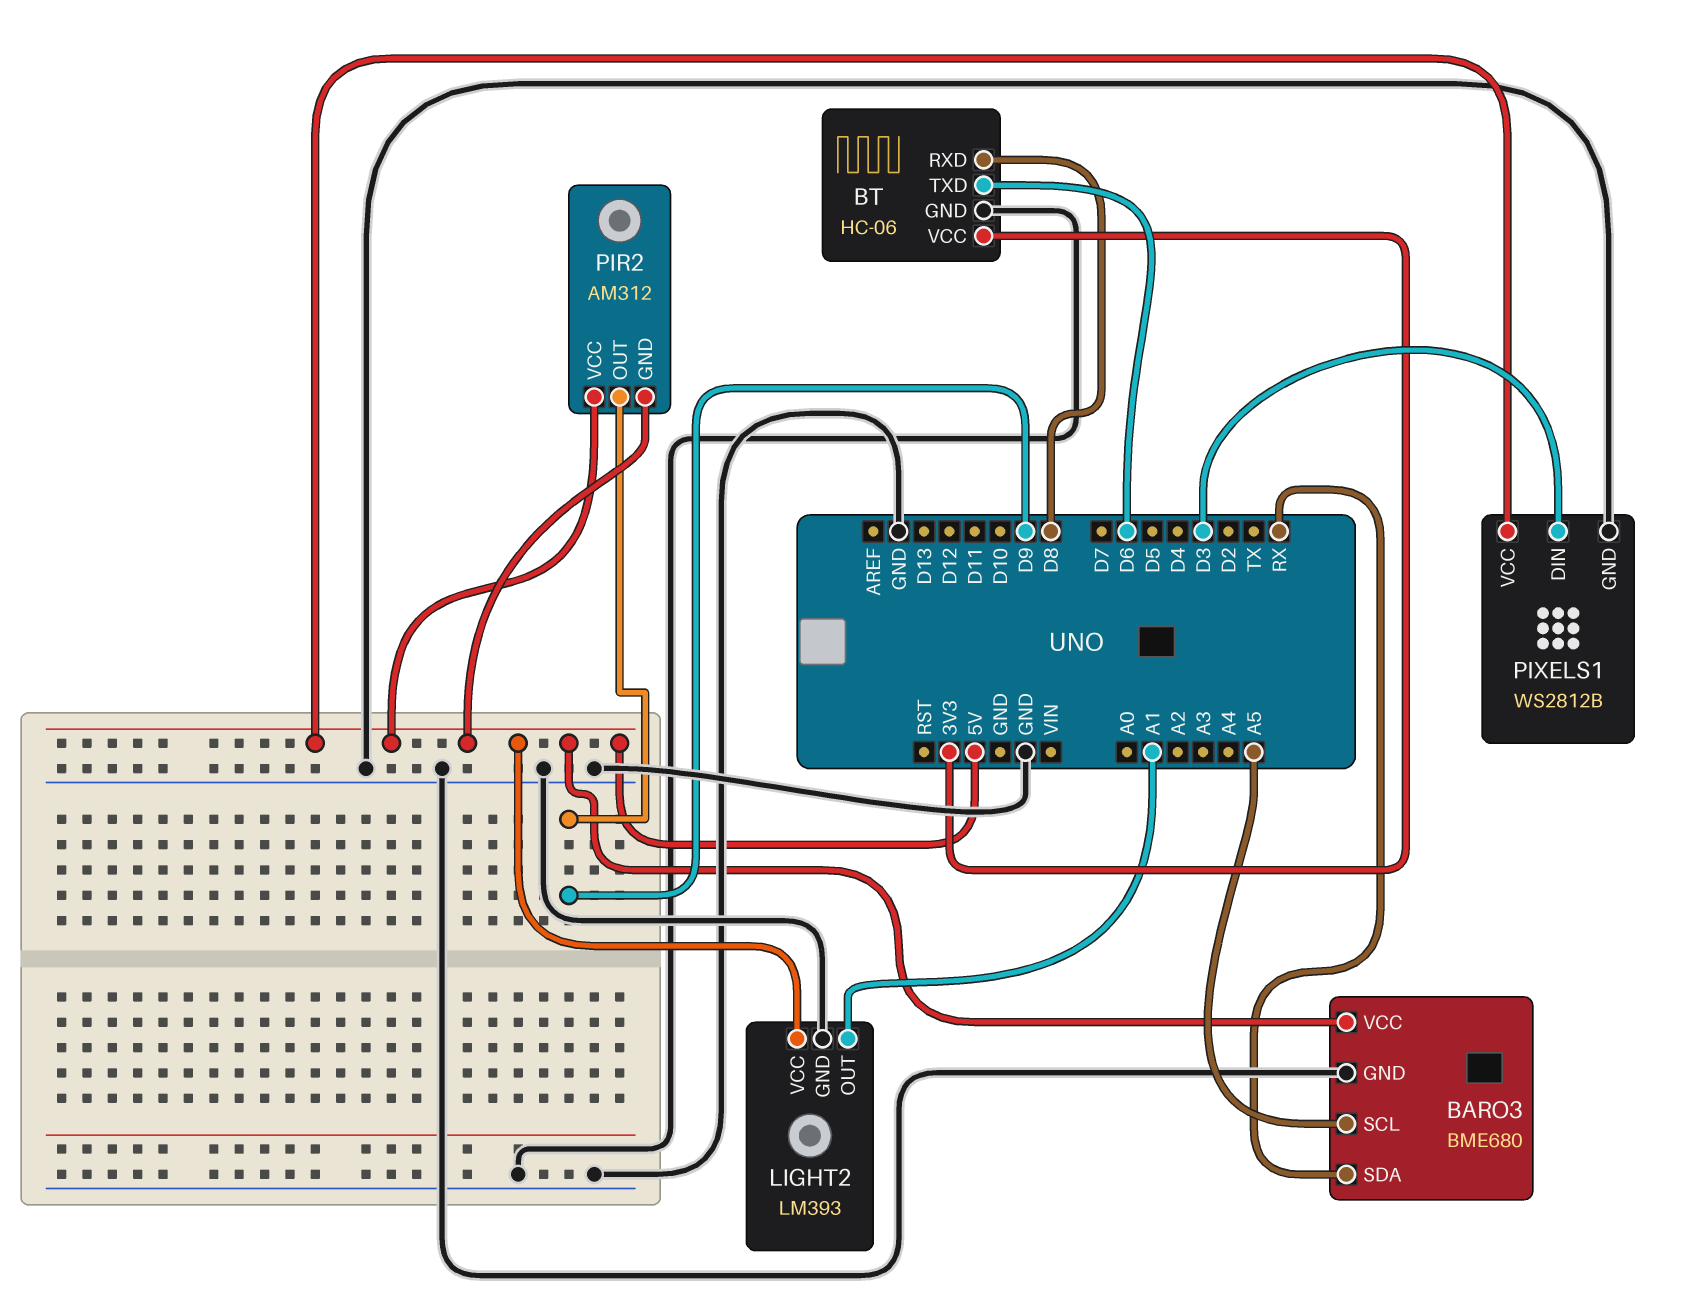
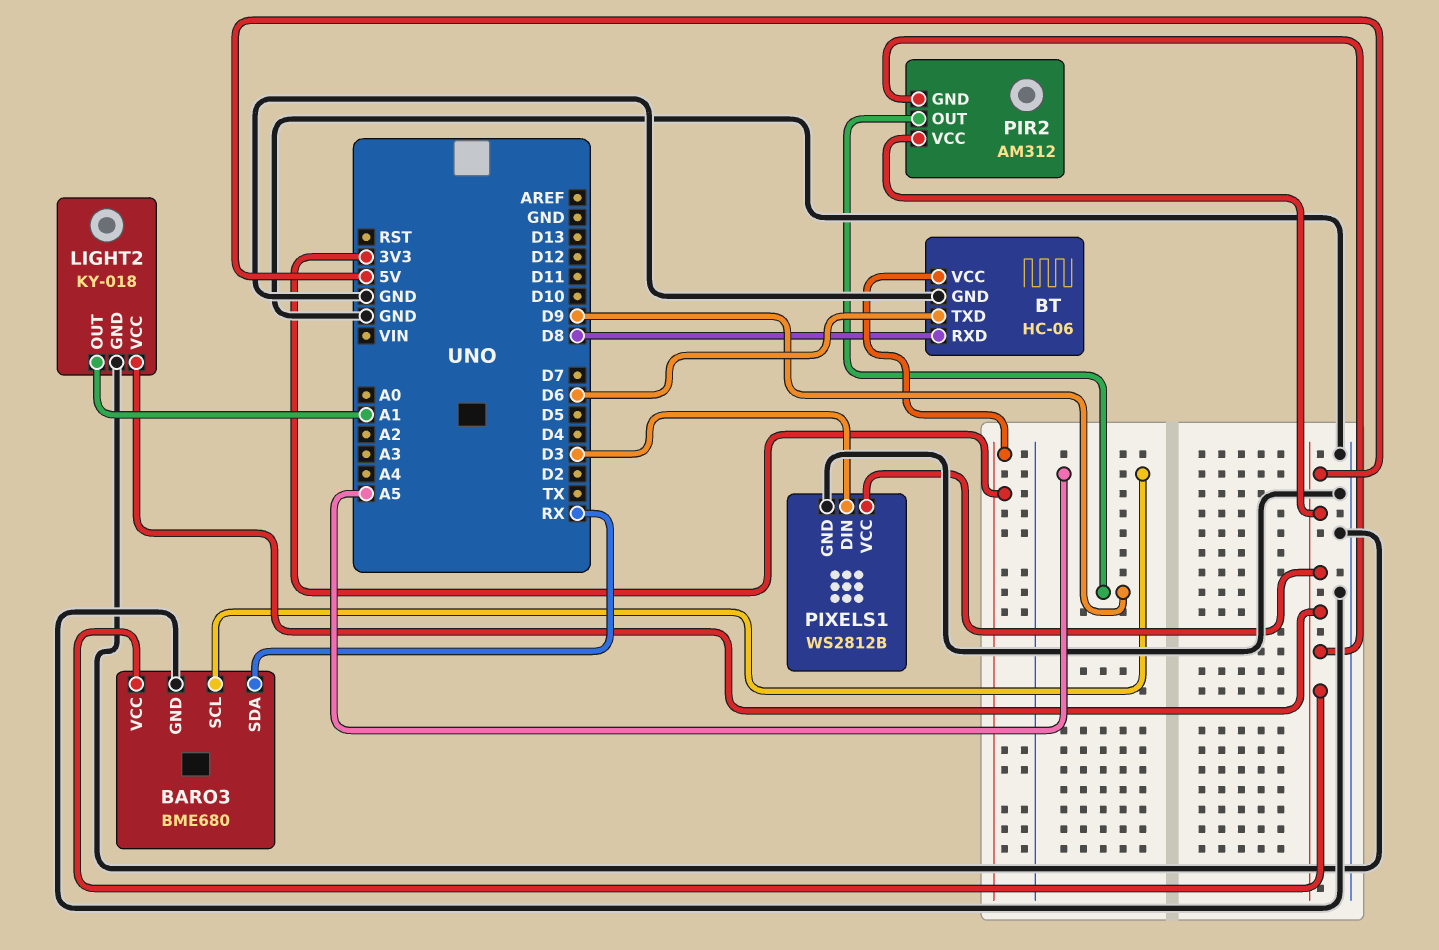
LIGHT2: LM393 -> KY-018

